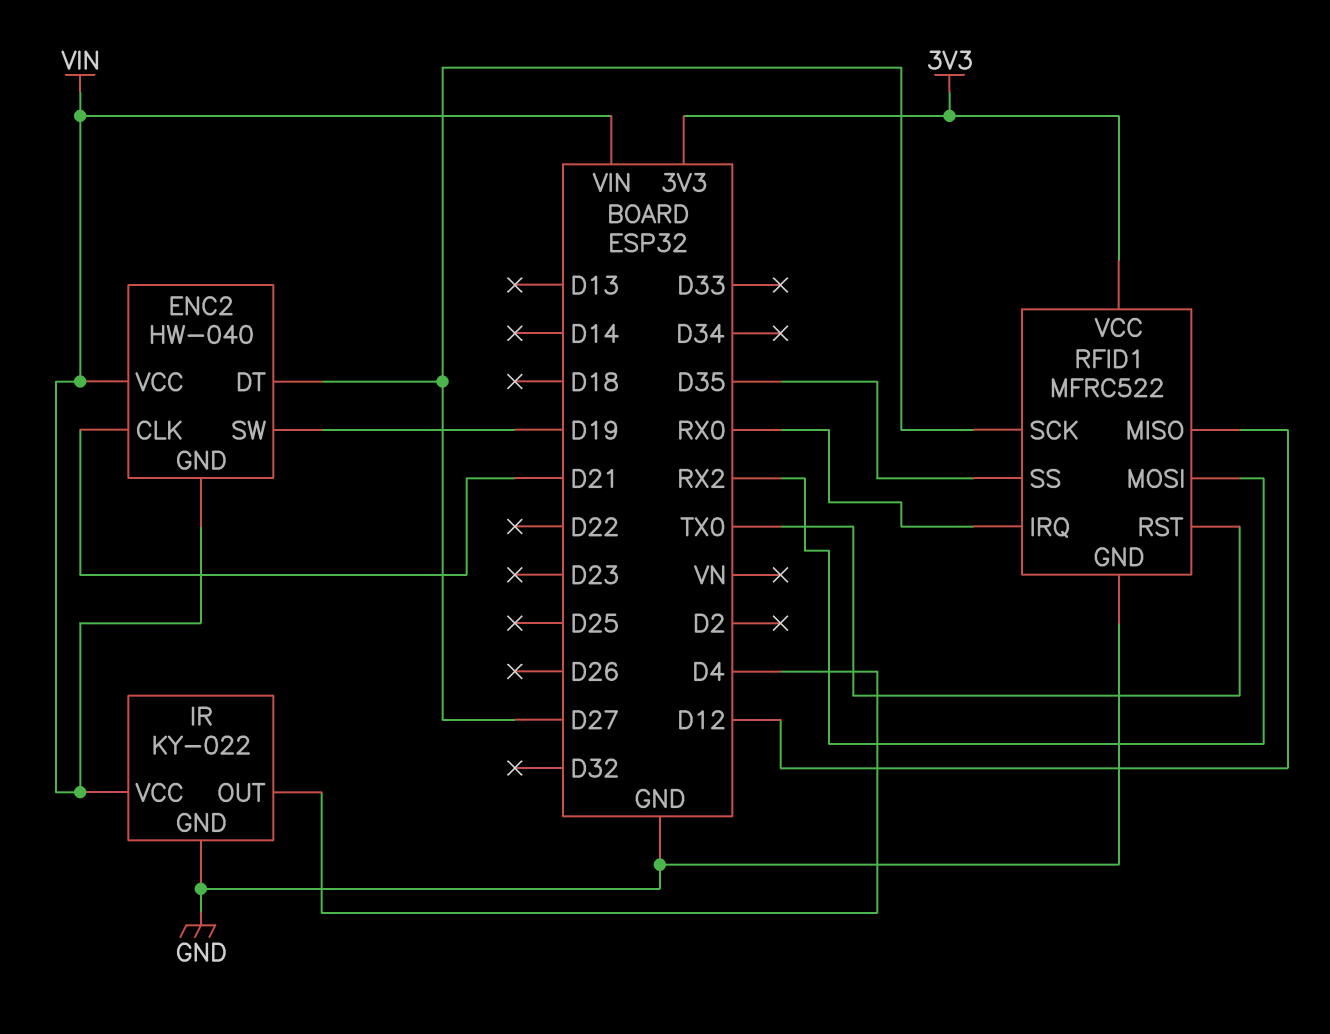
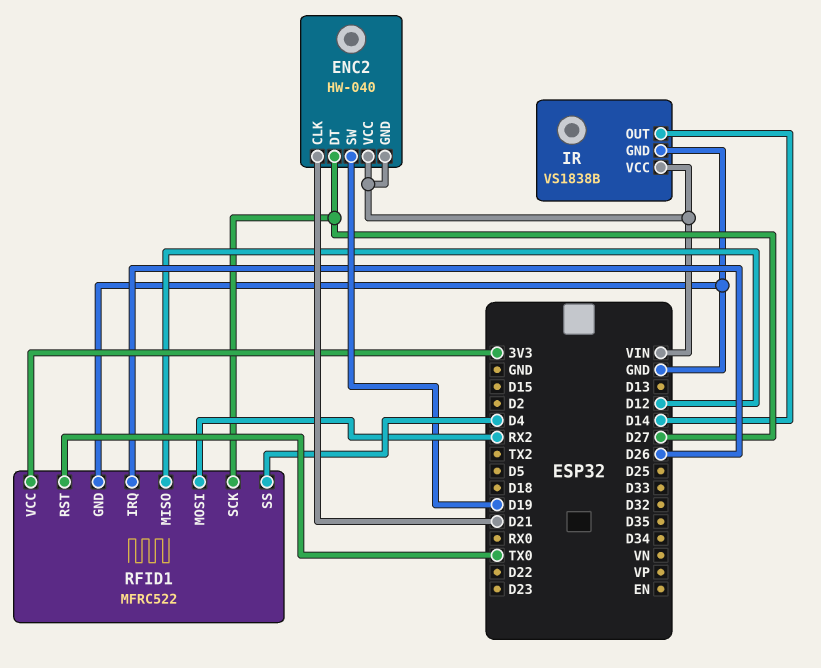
IR: KY-022 -> VS1838B
IR pin OUT: D4 -> D14
RFID1 pin IRQ: RX0 -> D26
RFID1 pin SS: D35 -> D4

